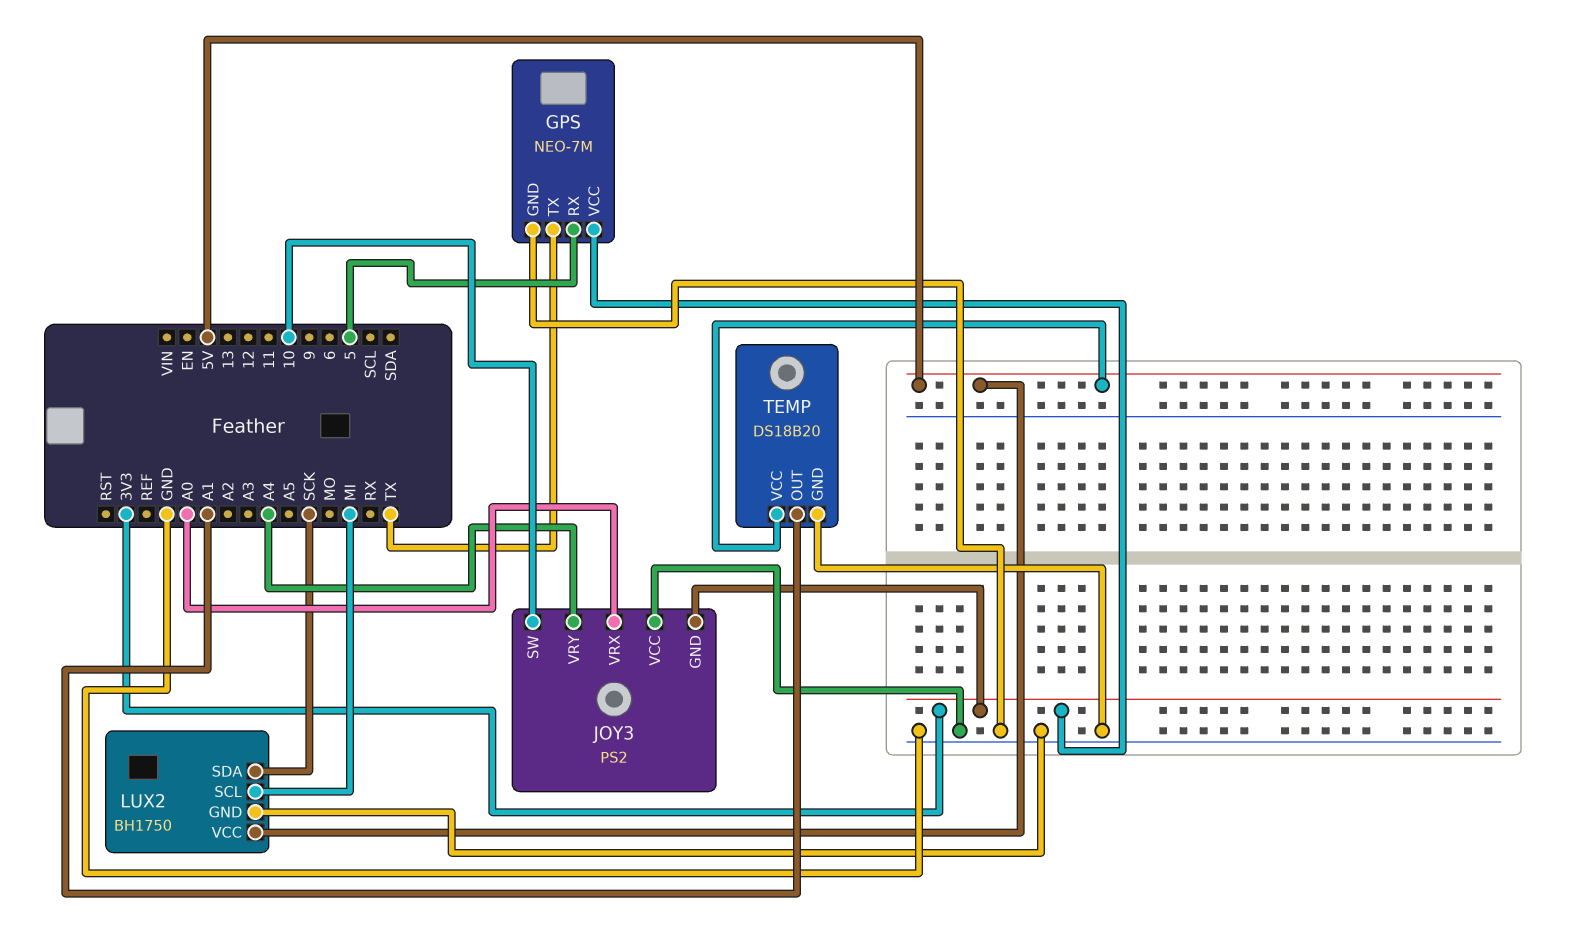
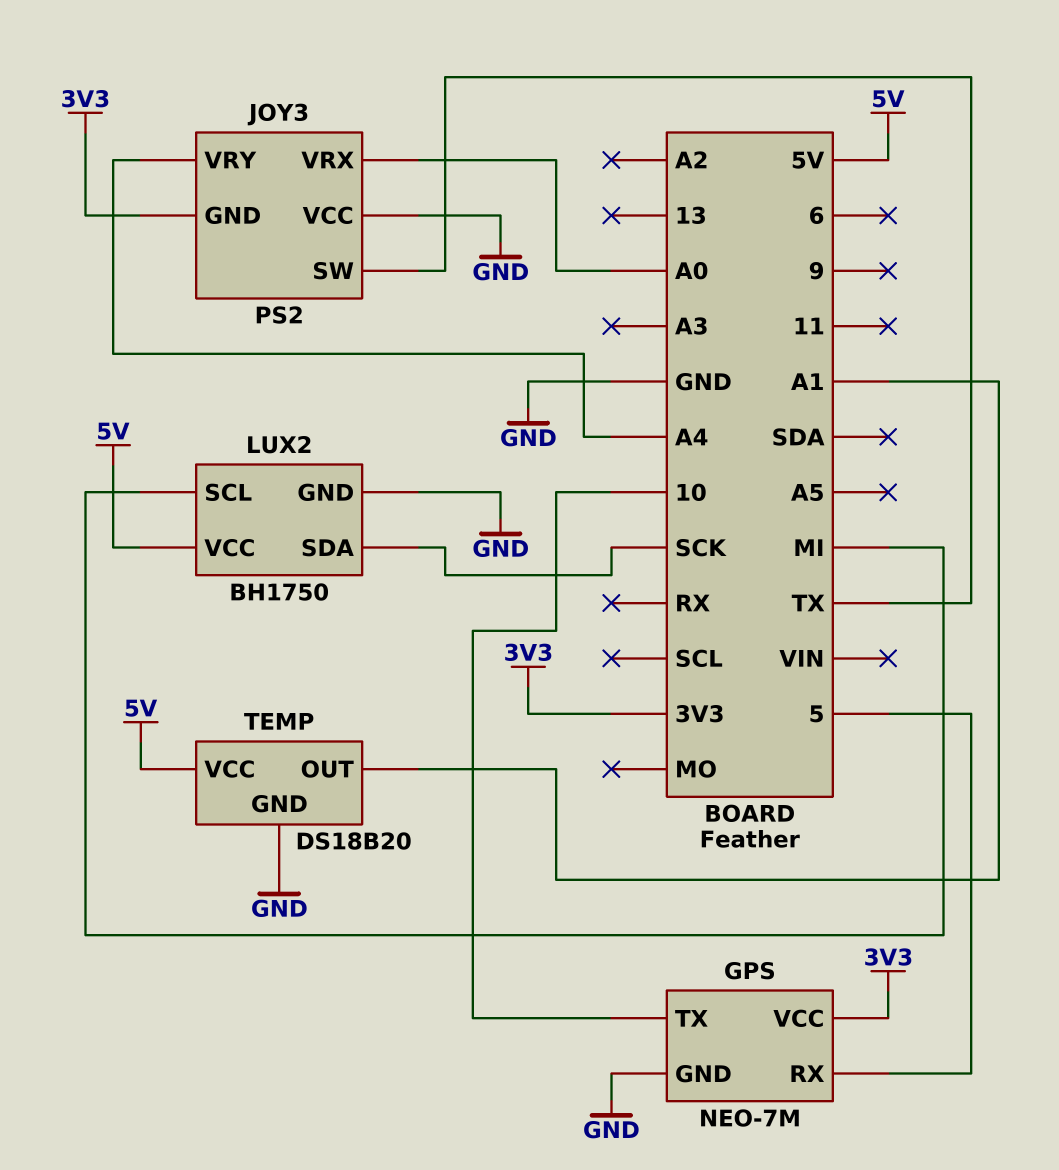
GPS pin TX: TX -> 10
JOY3 pin SW: 10 -> TX

